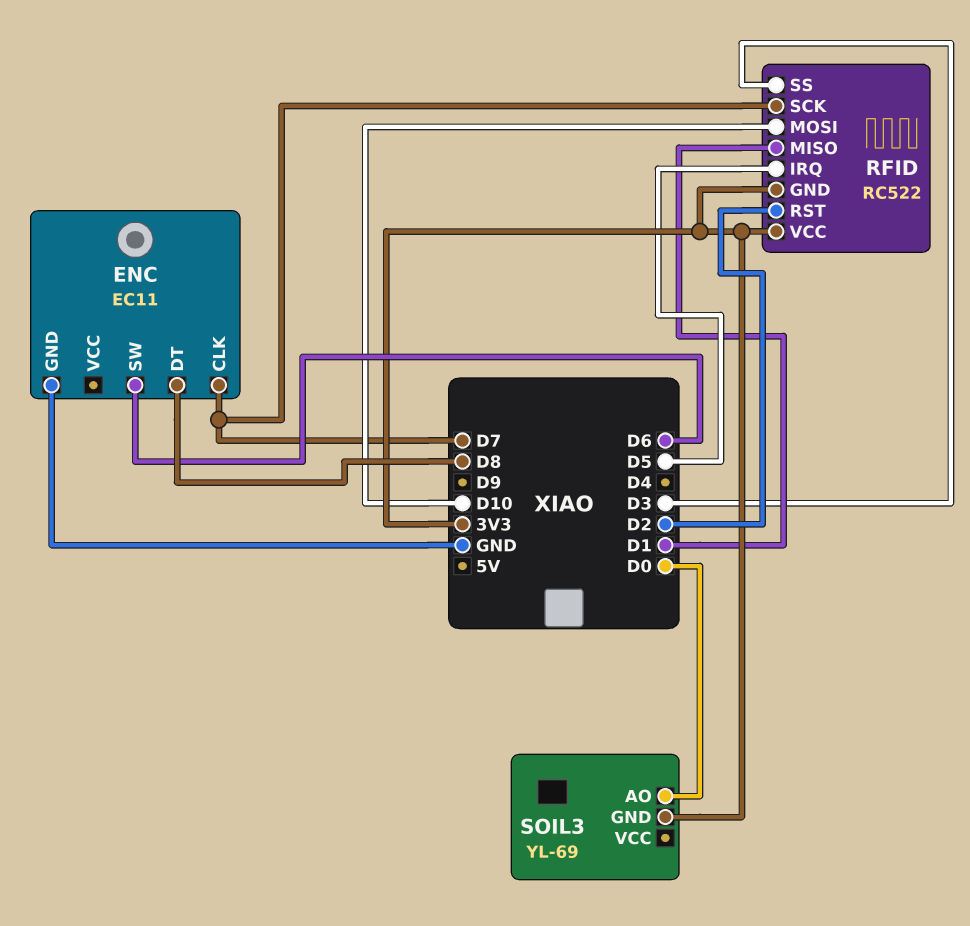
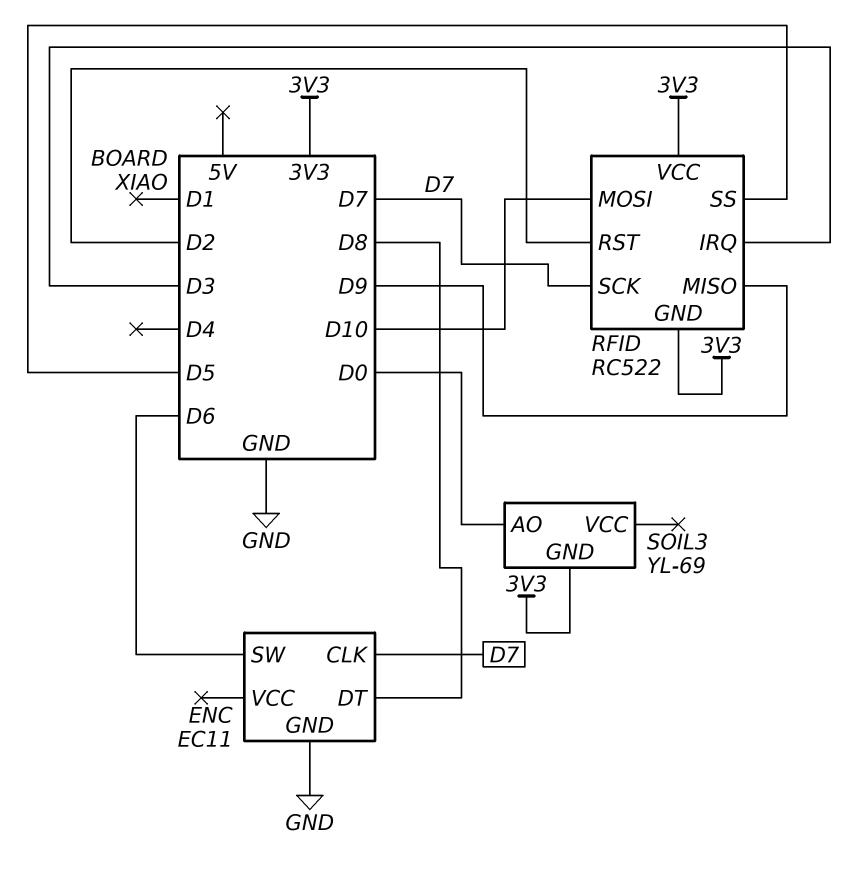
RFID pin IRQ: D5 -> D3
RFID pin MISO: D1 -> D9
RFID pin SS: D3 -> D5

